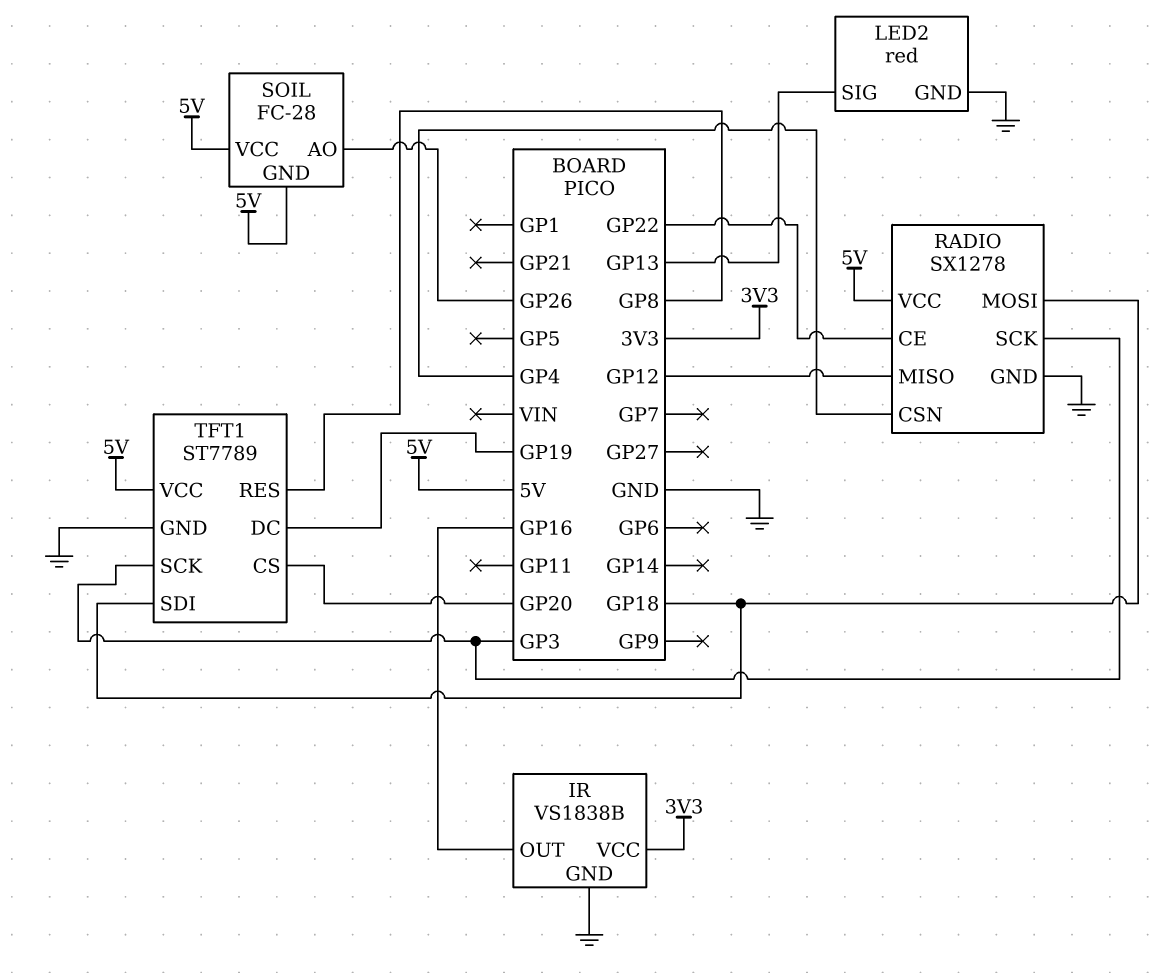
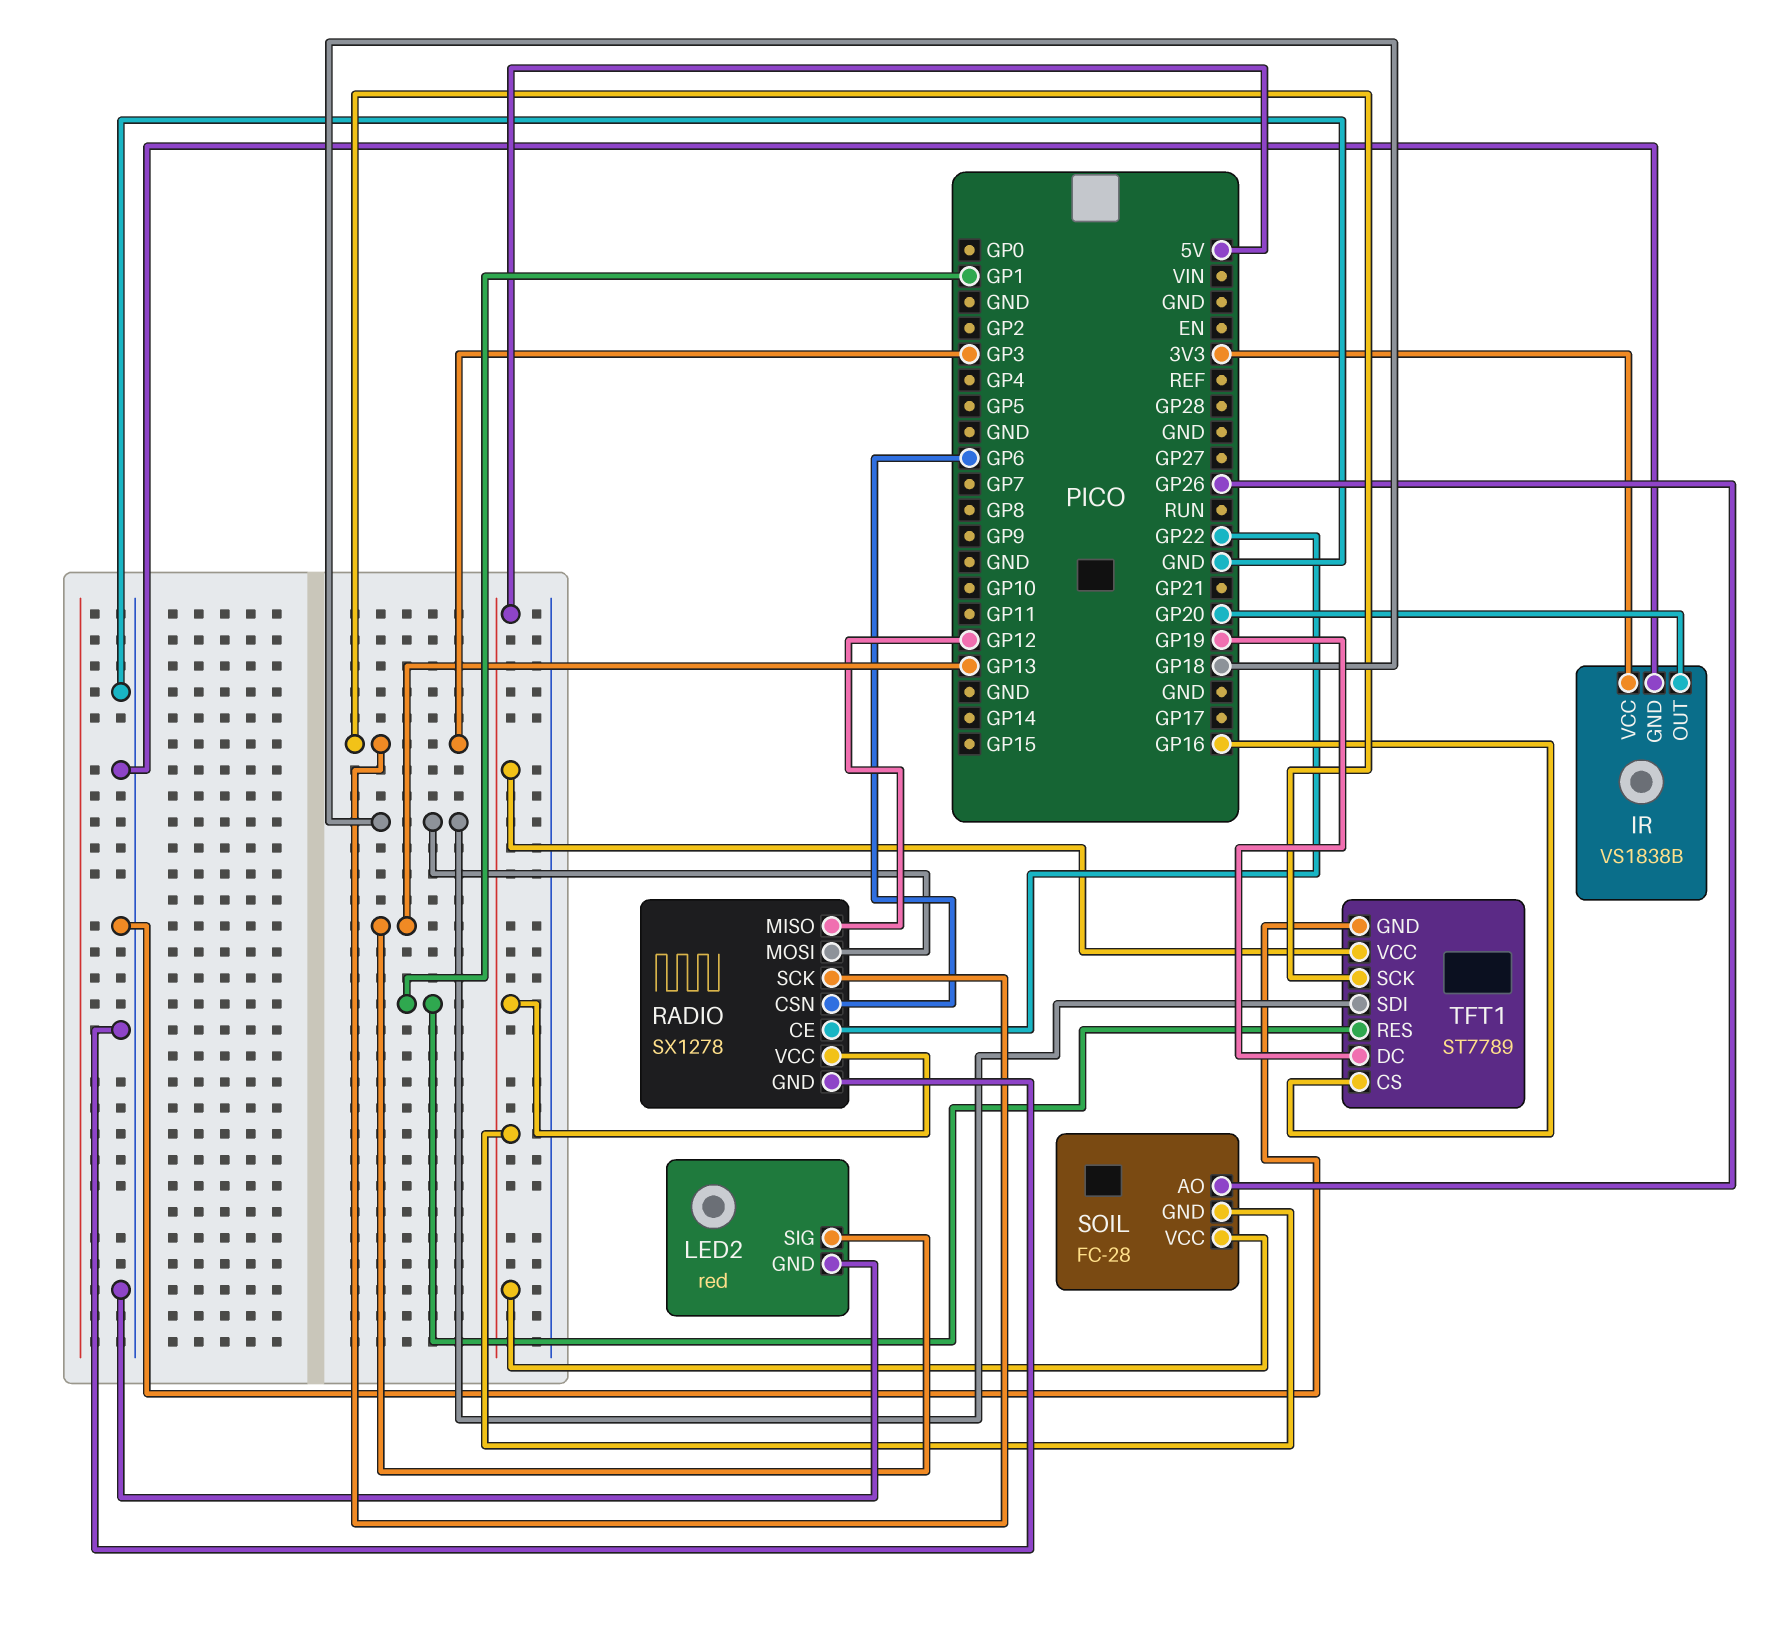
IR pin OUT: GP16 -> GP20
RADIO pin CSN: GP4 -> GP6
TFT1 pin CS: GP20 -> GP16
TFT1 pin RES: GP8 -> GP1

